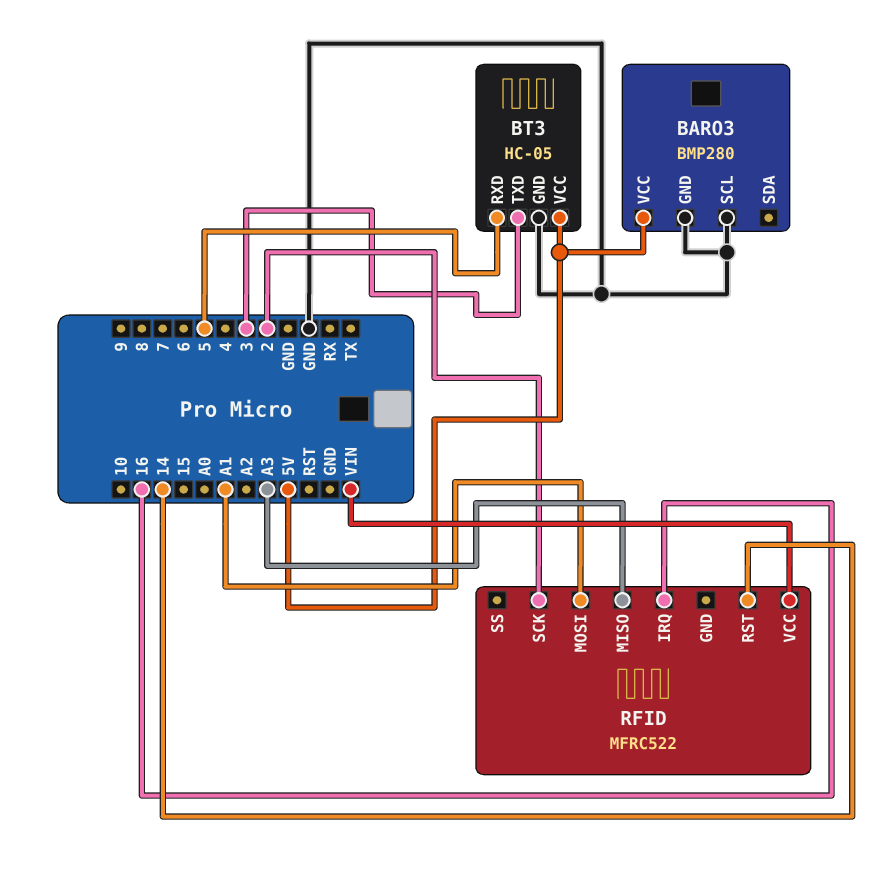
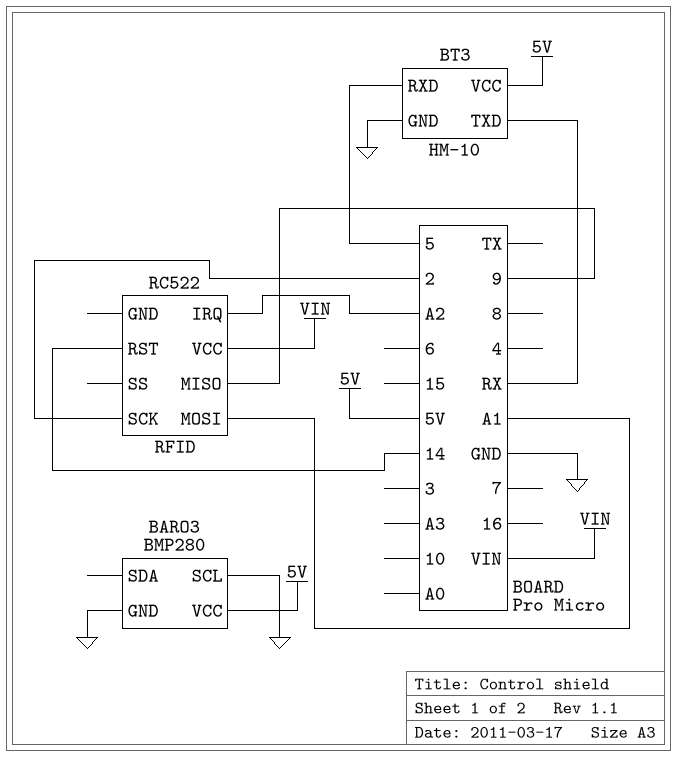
BT3: HC-05 -> HM-10
BT3 pin TXD: 3 -> RX
RFID: MFRC522 -> RC522
RFID pin IRQ: 16 -> A2
RFID pin MISO: A3 -> 9

